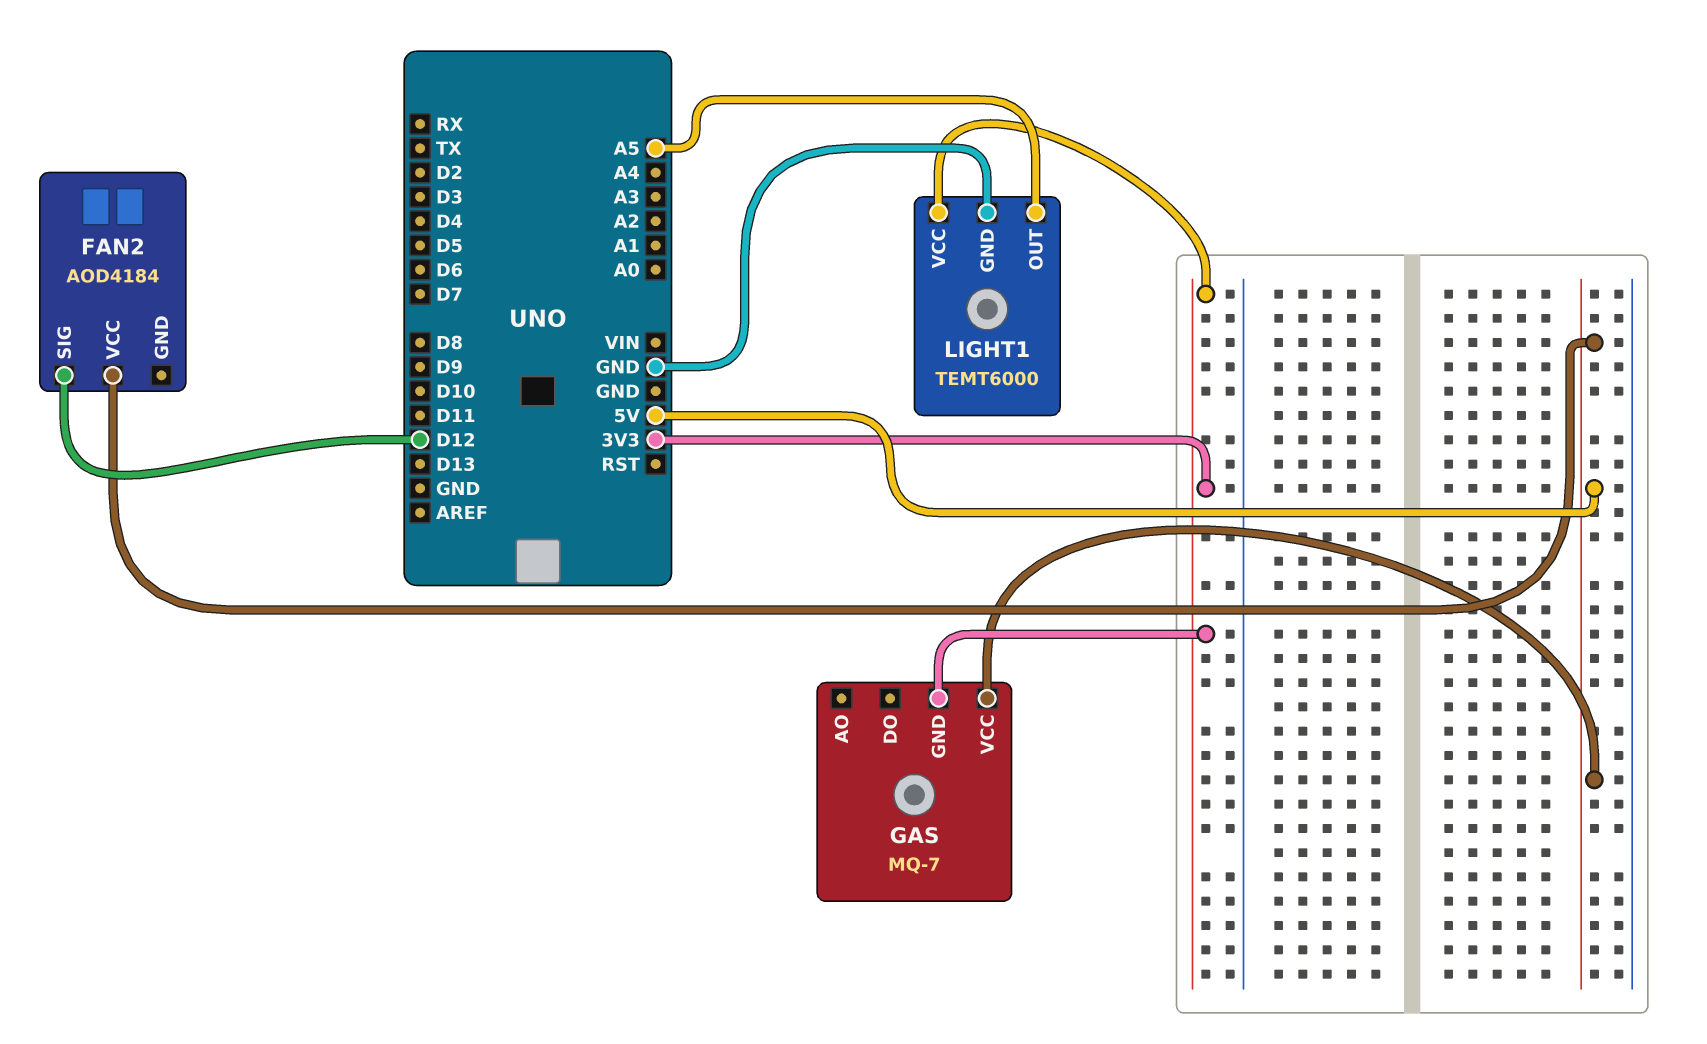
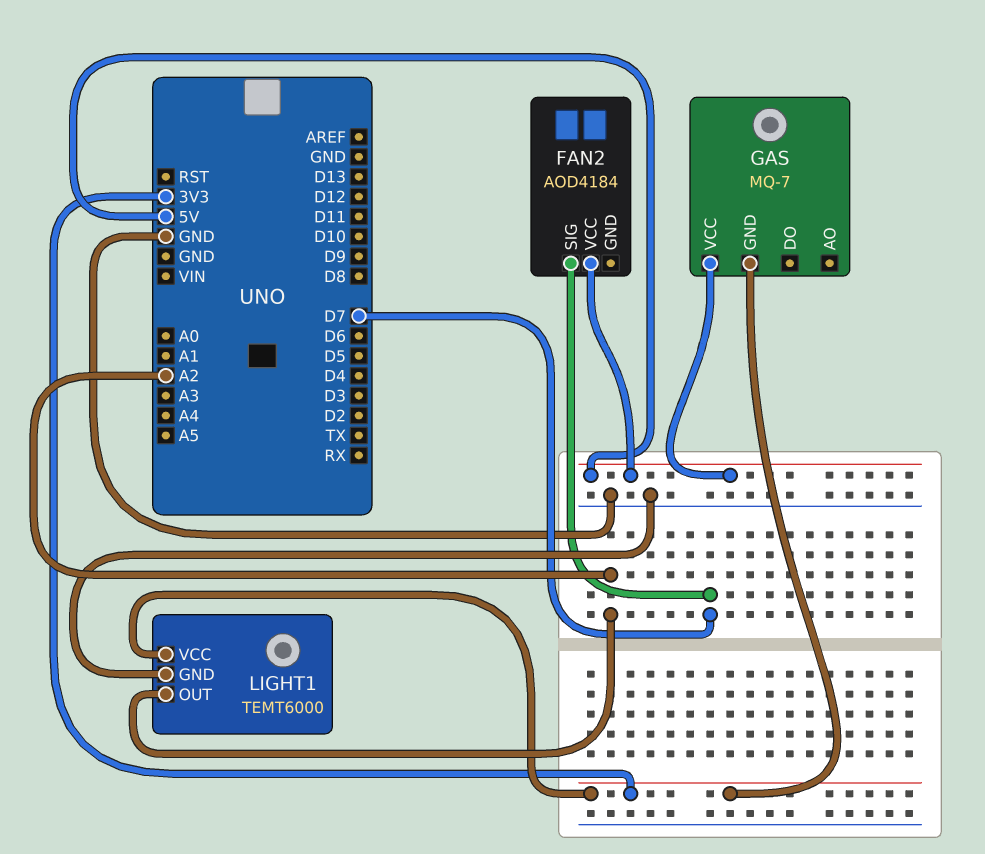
FAN2 pin SIG: D12 -> D7
LIGHT1 pin OUT: A5 -> A2

